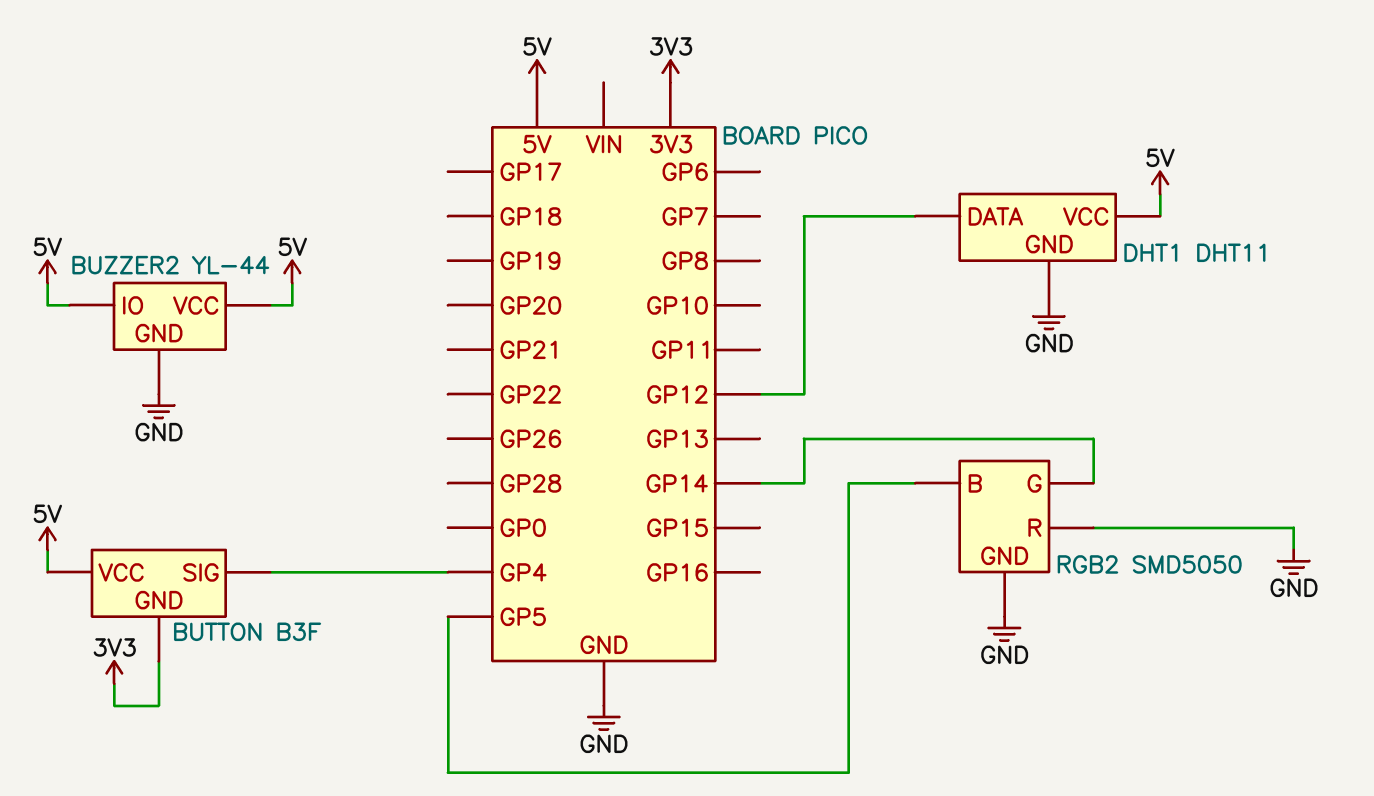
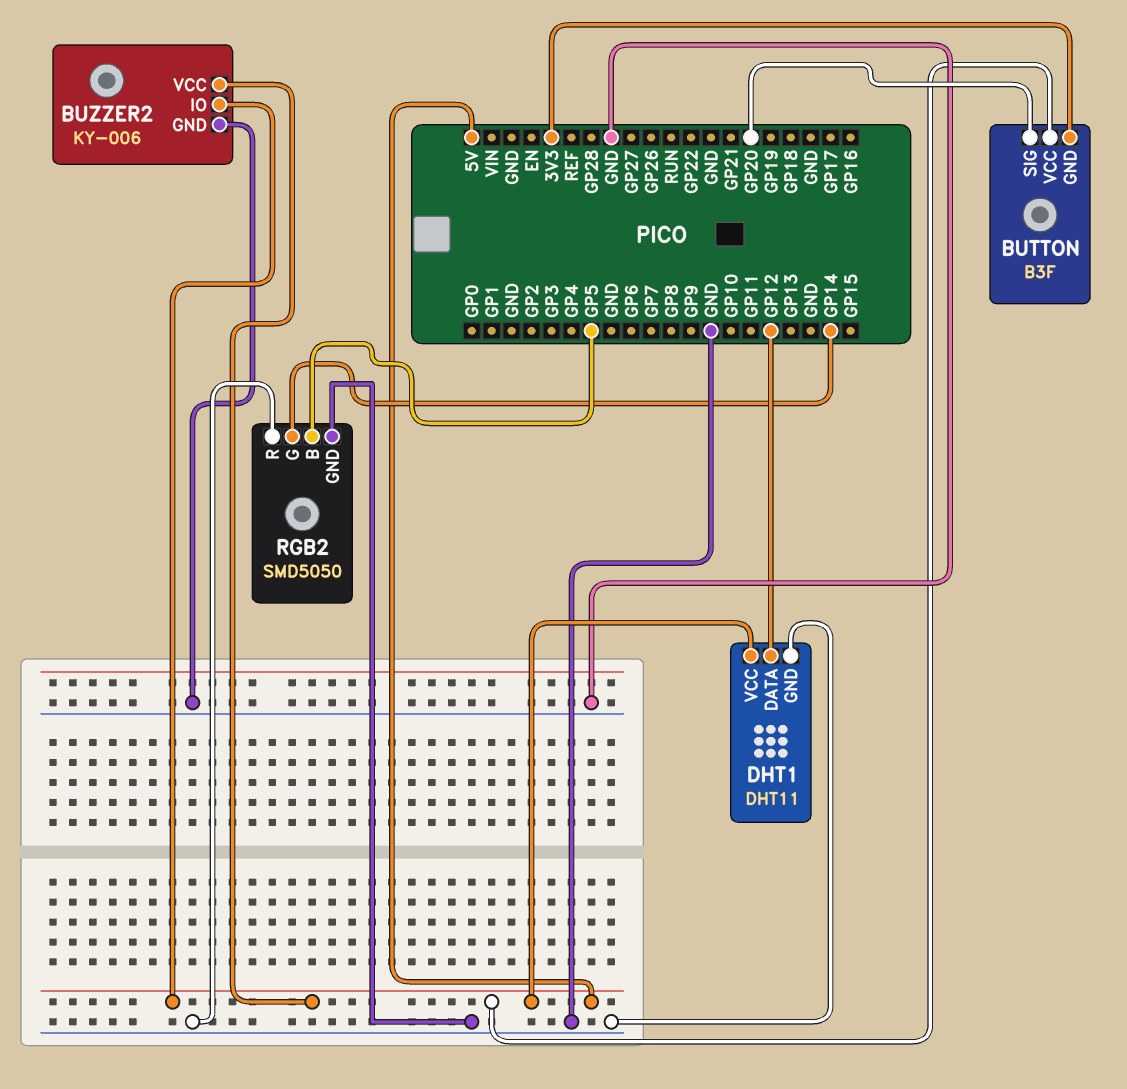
BUTTON pin SIG: GP4 -> GP20
BUZZER2: YL-44 -> KY-006

